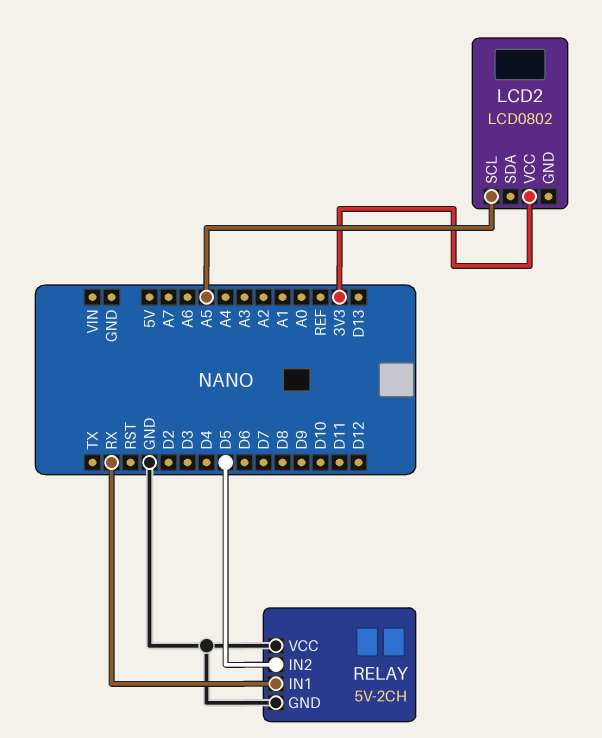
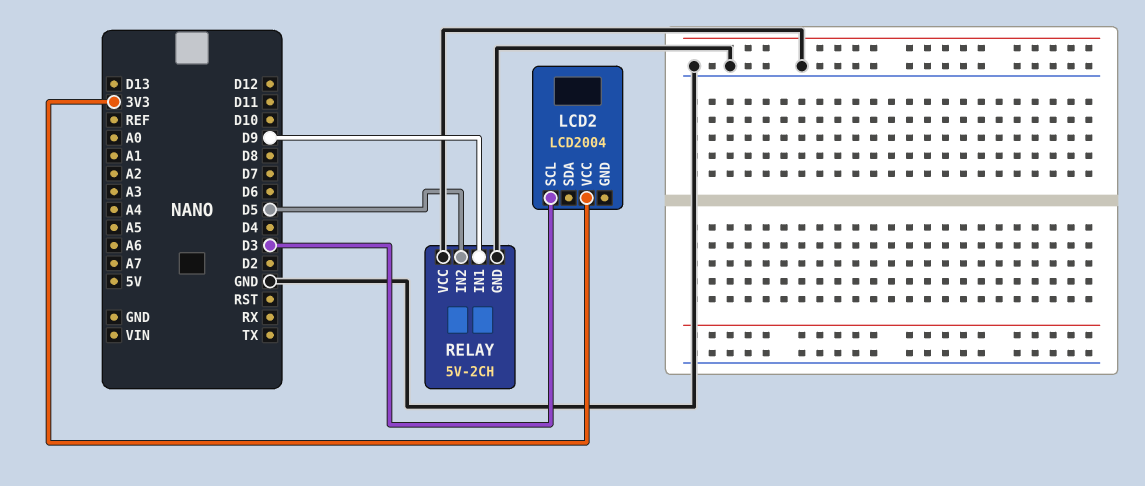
LCD2: LCD0802 -> LCD2004
LCD2 pin SCL: A5 -> D3
RELAY pin IN1: RX -> D9

